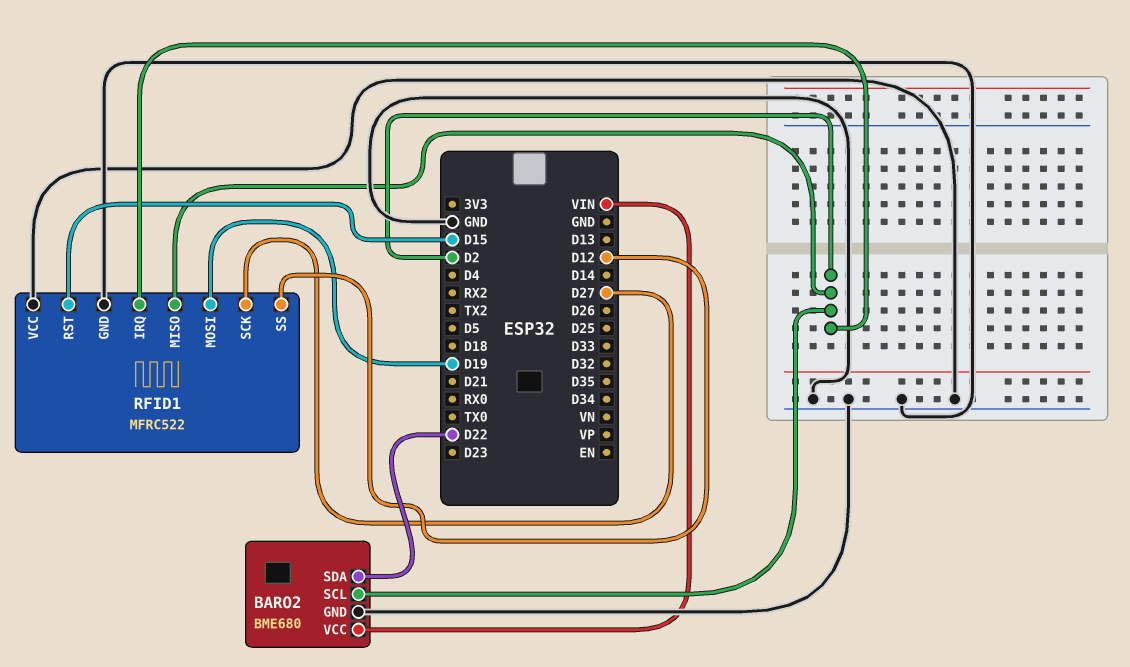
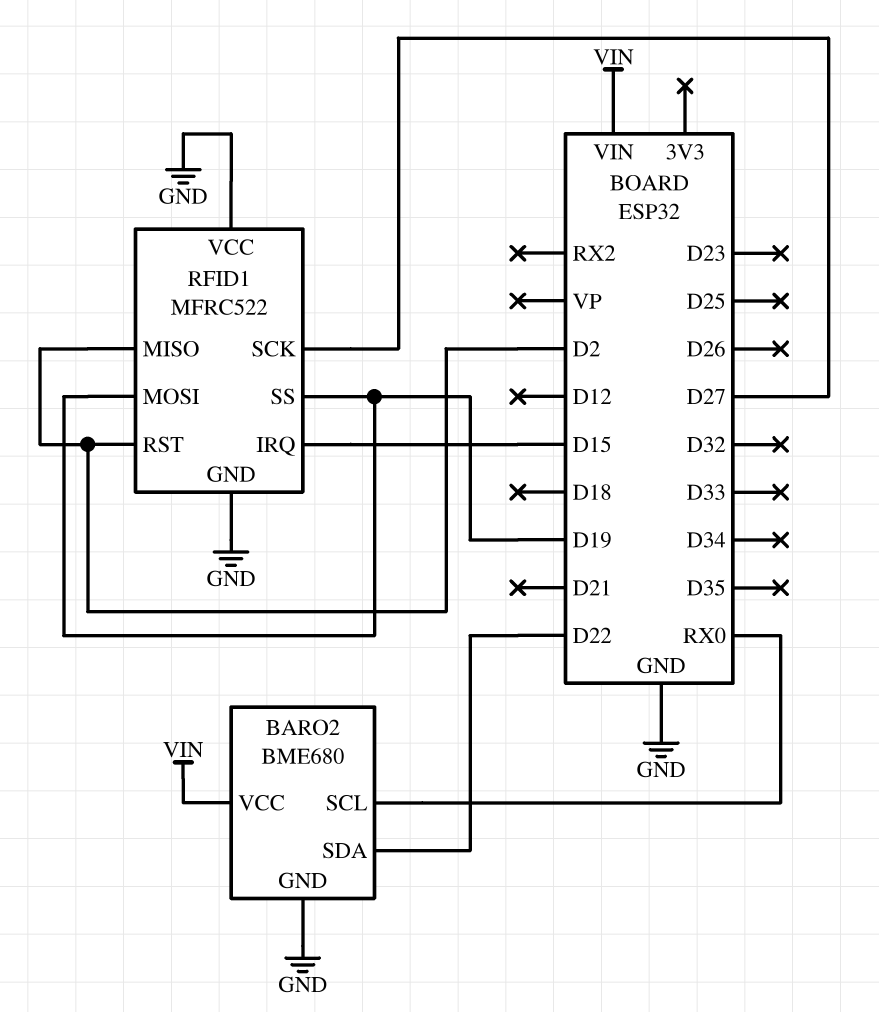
BARO2 pin SCL: D2 -> RX0
RFID1 pin IRQ: D2 -> D15
RFID1 pin RST: D15 -> D2
RFID1 pin SS: D12 -> D19

